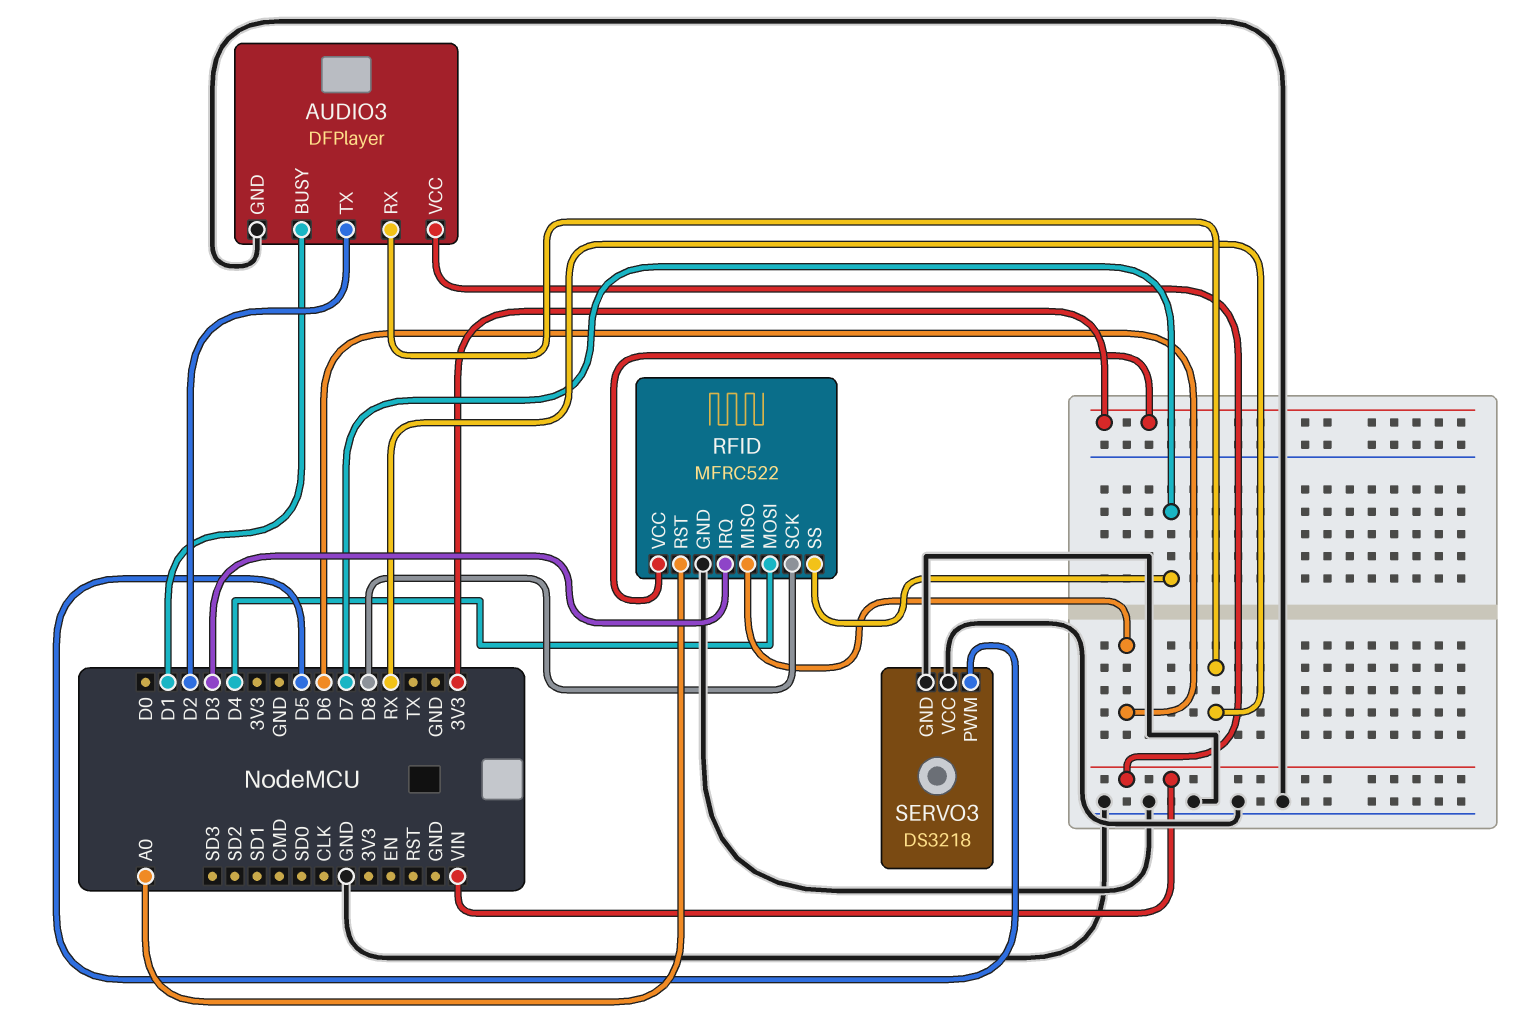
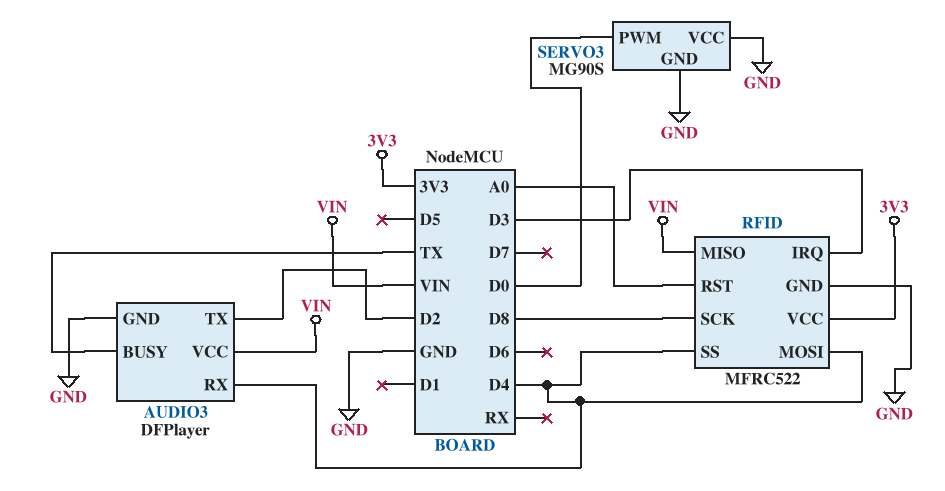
AUDIO3 pin BUSY: D1 -> TX
AUDIO3 pin RX: RX -> D4
RFID pin MISO: D6 -> VIN
RFID pin SS: D7 -> D4
SERVO3: DS3218 -> MG90S
SERVO3 pin PWM: D5 -> D0

